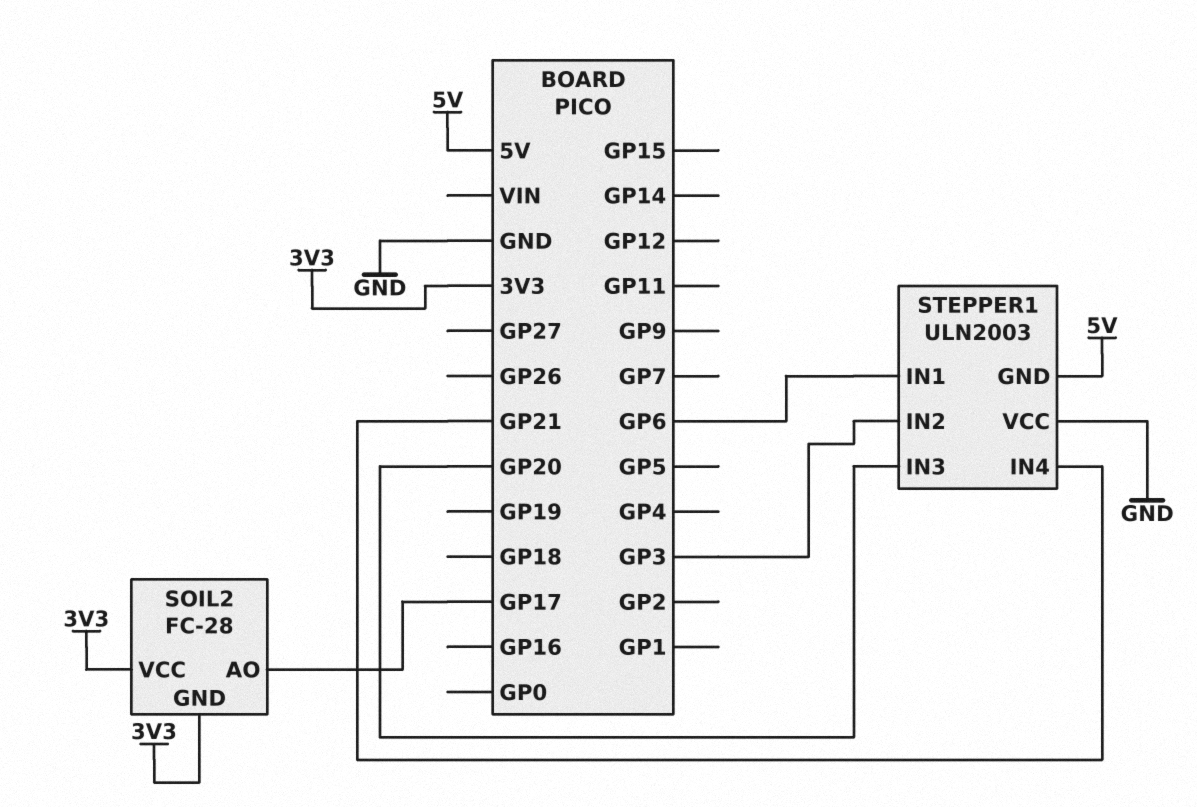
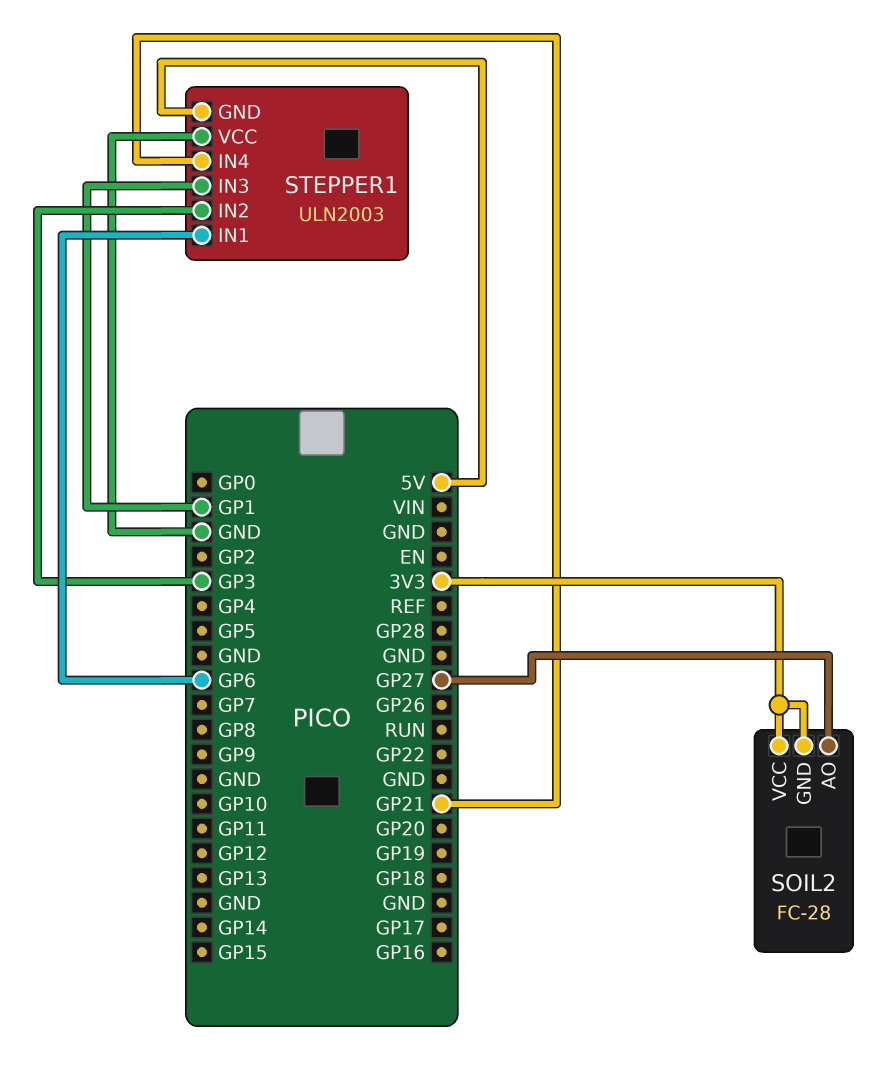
SOIL2 pin AO: GP17 -> GP27
STEPPER1 pin IN3: GP20 -> GP1

